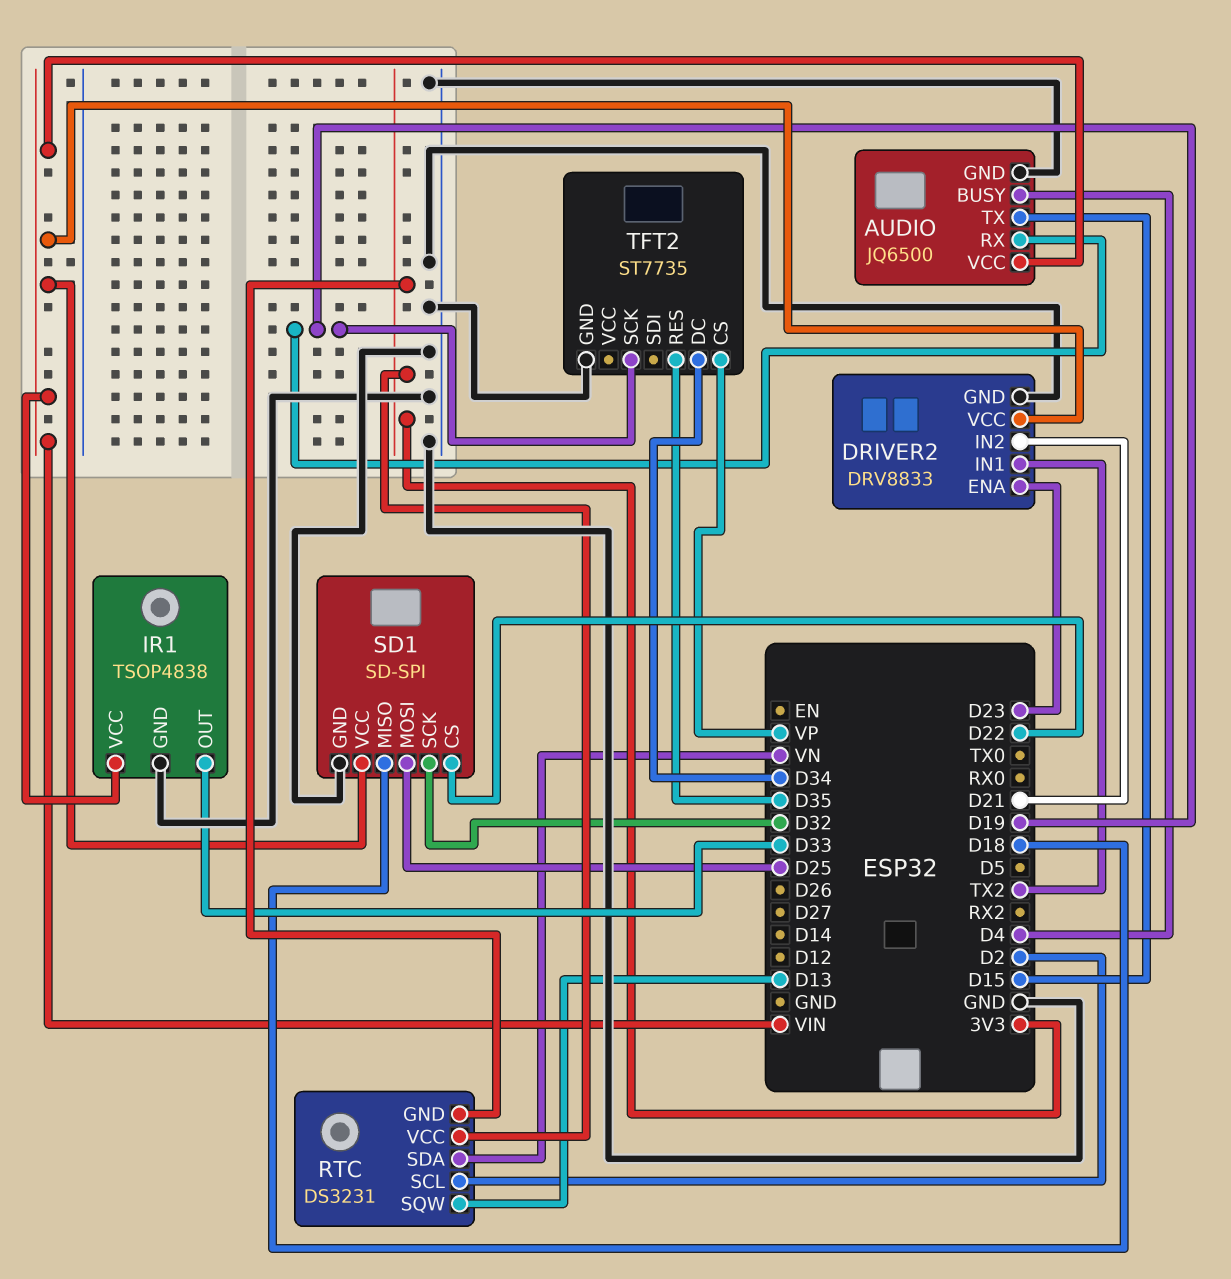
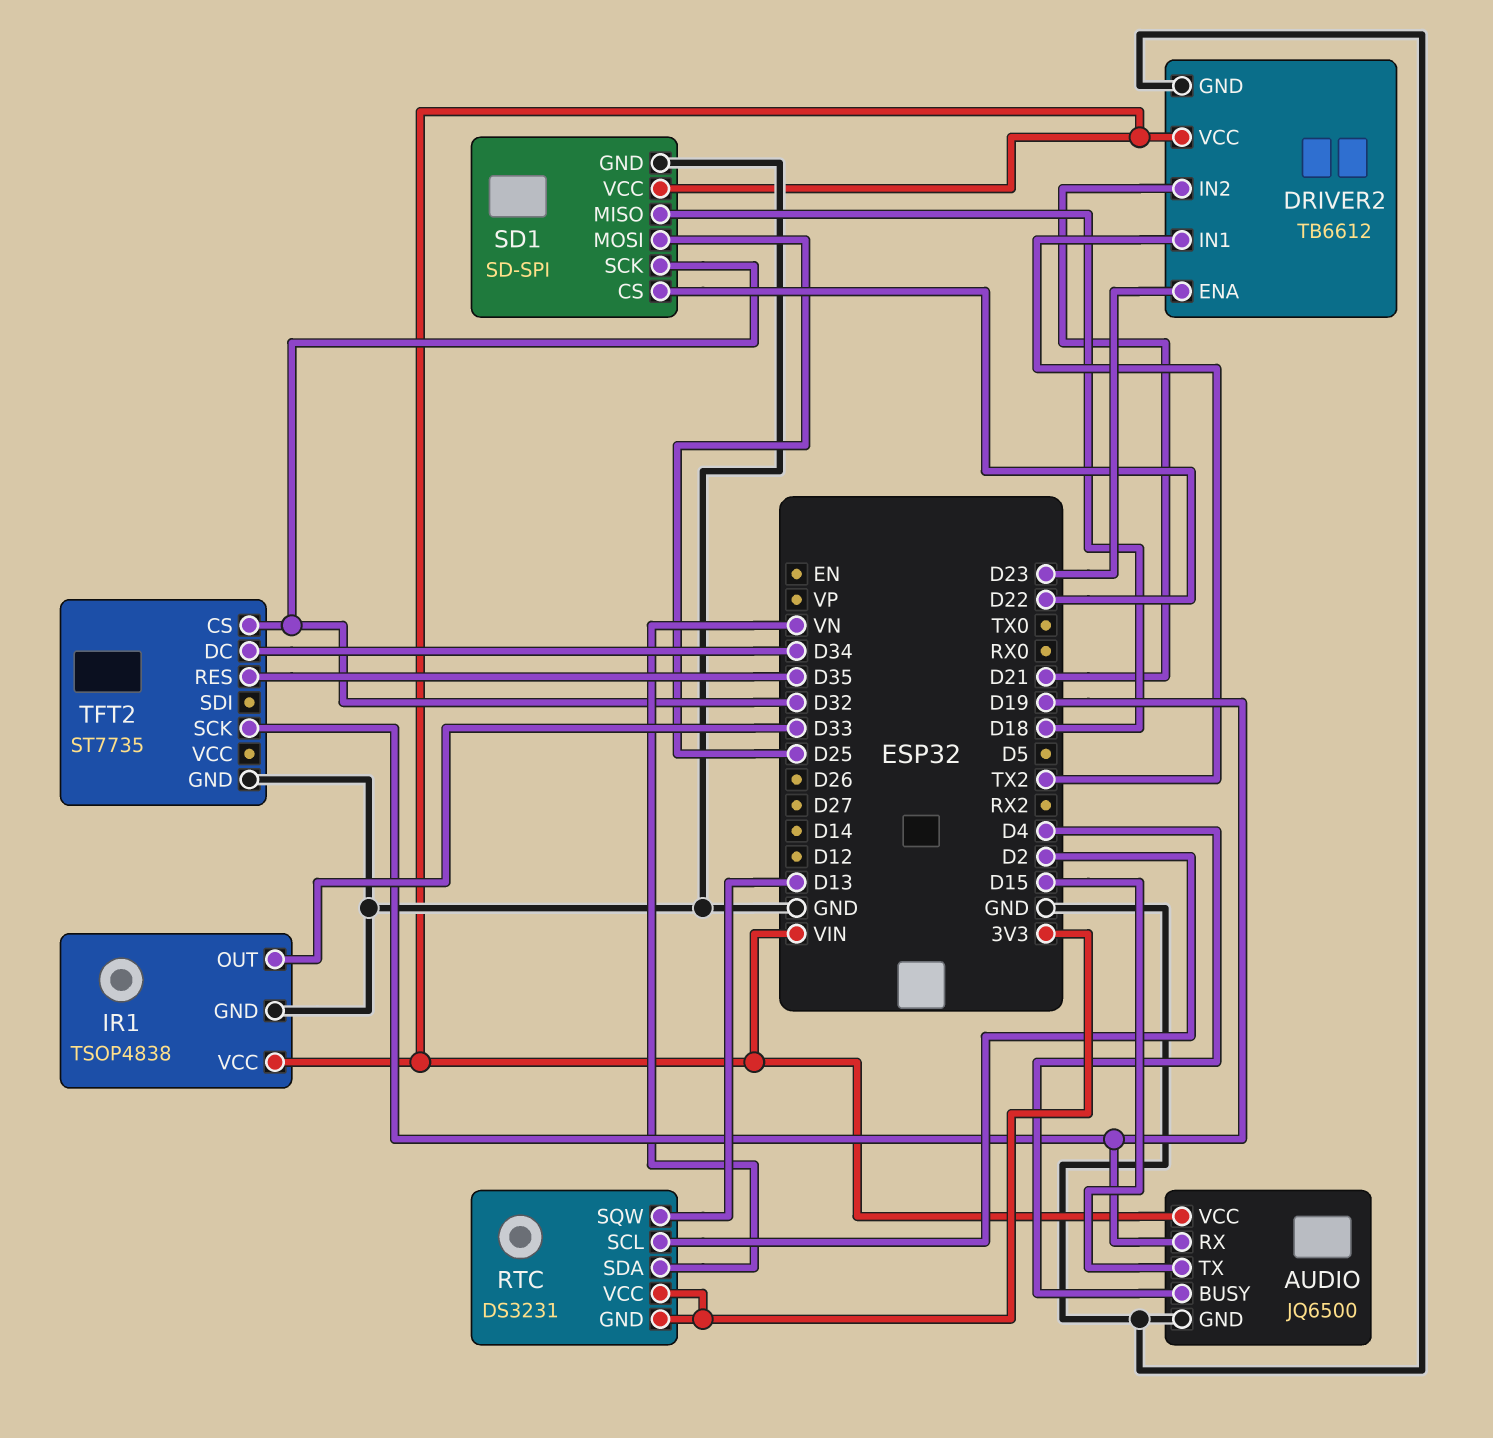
DRIVER2: DRV8833 -> TB6612
TFT2 pin CS: VP -> D32

